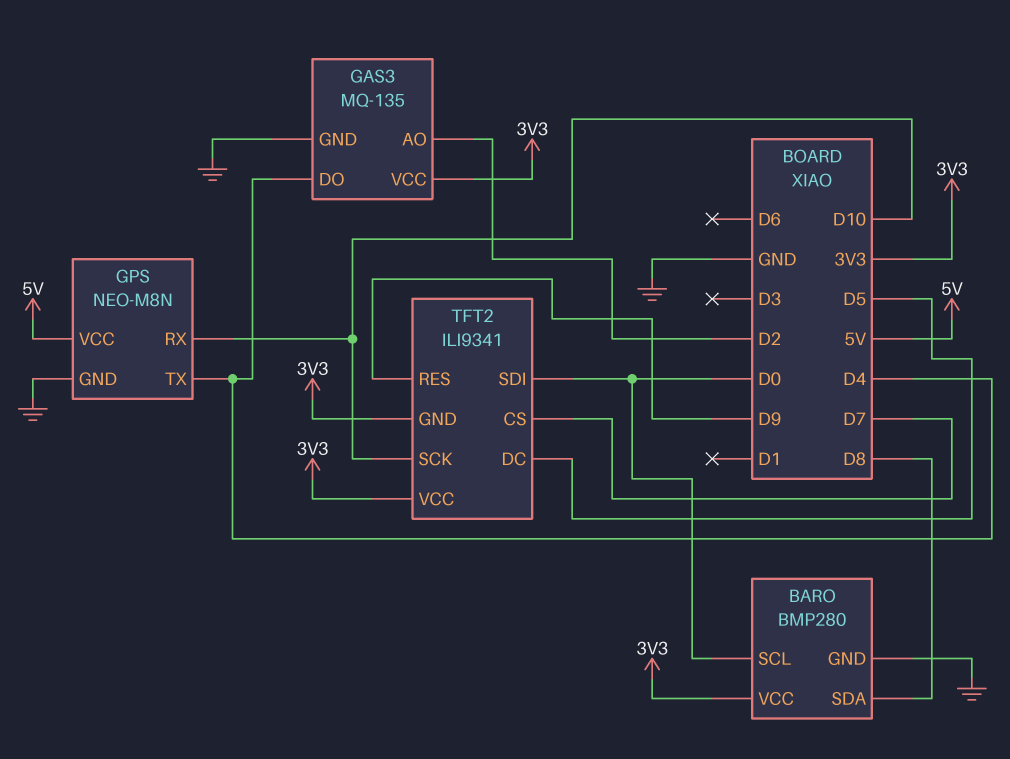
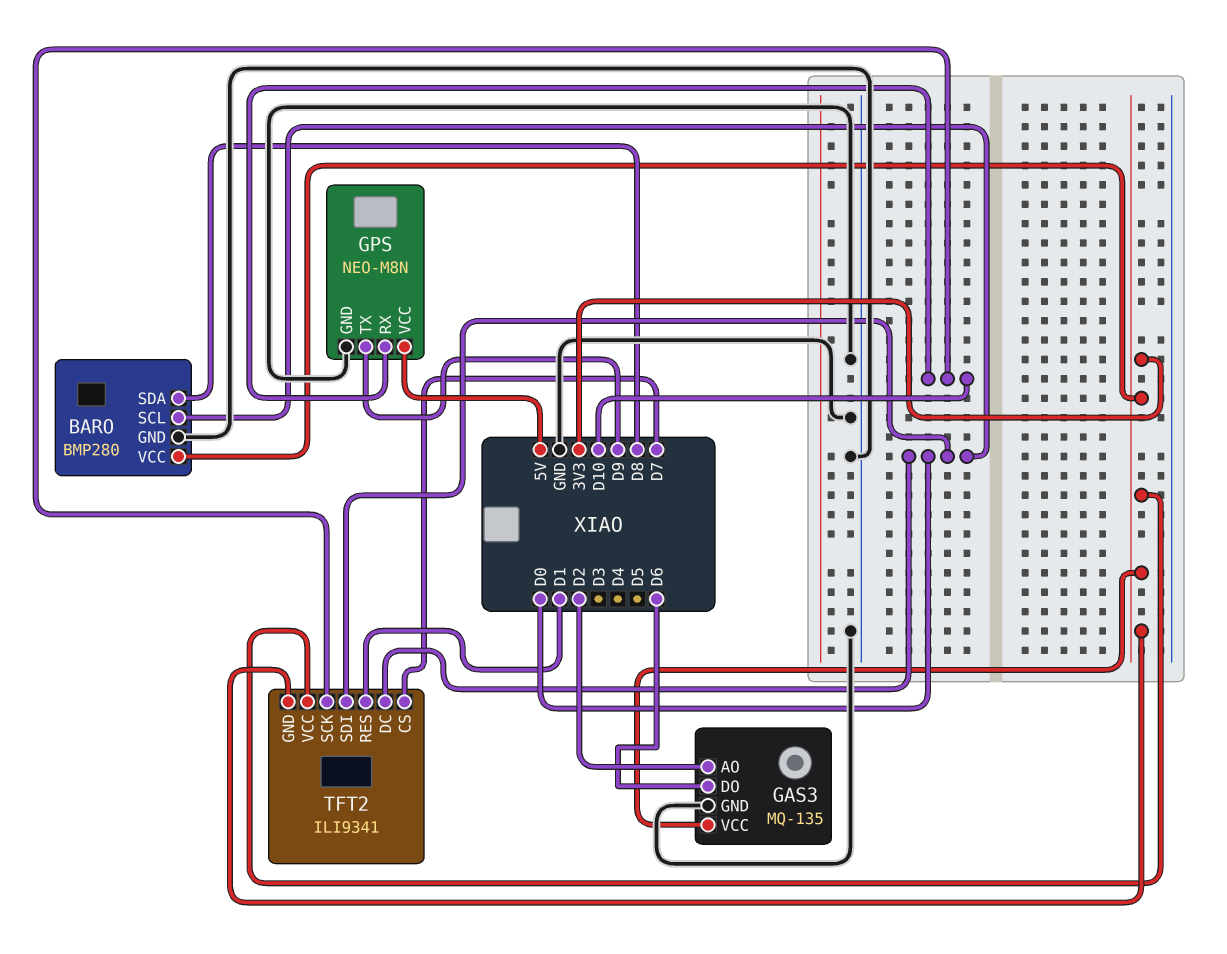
GAS3 pin DO: D4 -> D6
GPS pin TX: D4 -> D9
TFT2 pin DC: D5 -> D0
TFT2 pin RES: D9 -> D1

